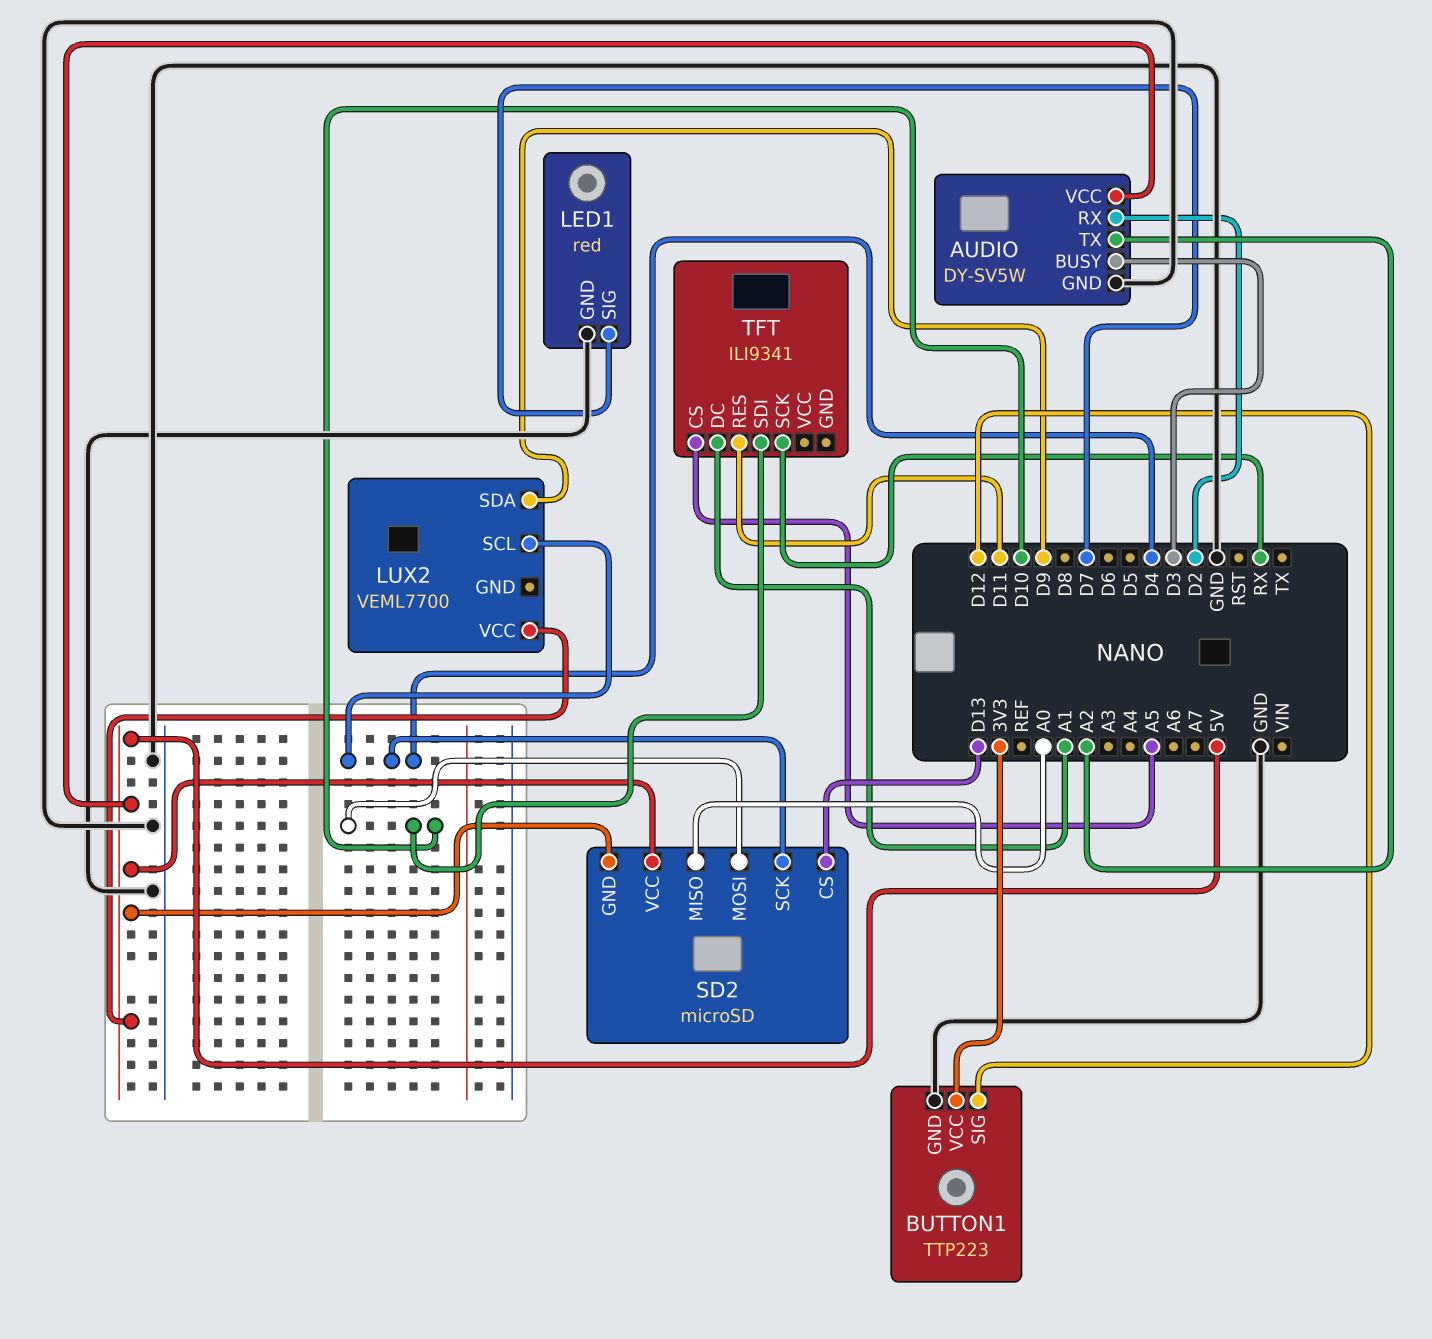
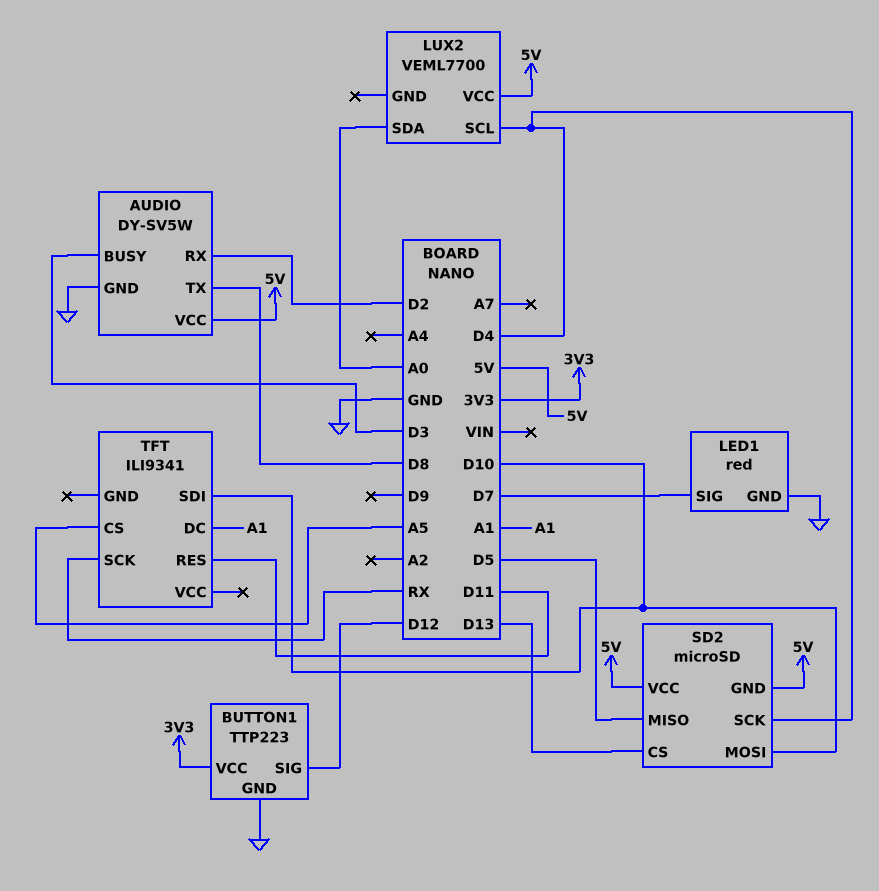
AUDIO pin TX: A2 -> D8
LUX2 pin SDA: D9 -> A0
SD2 pin MISO: A0 -> D5

